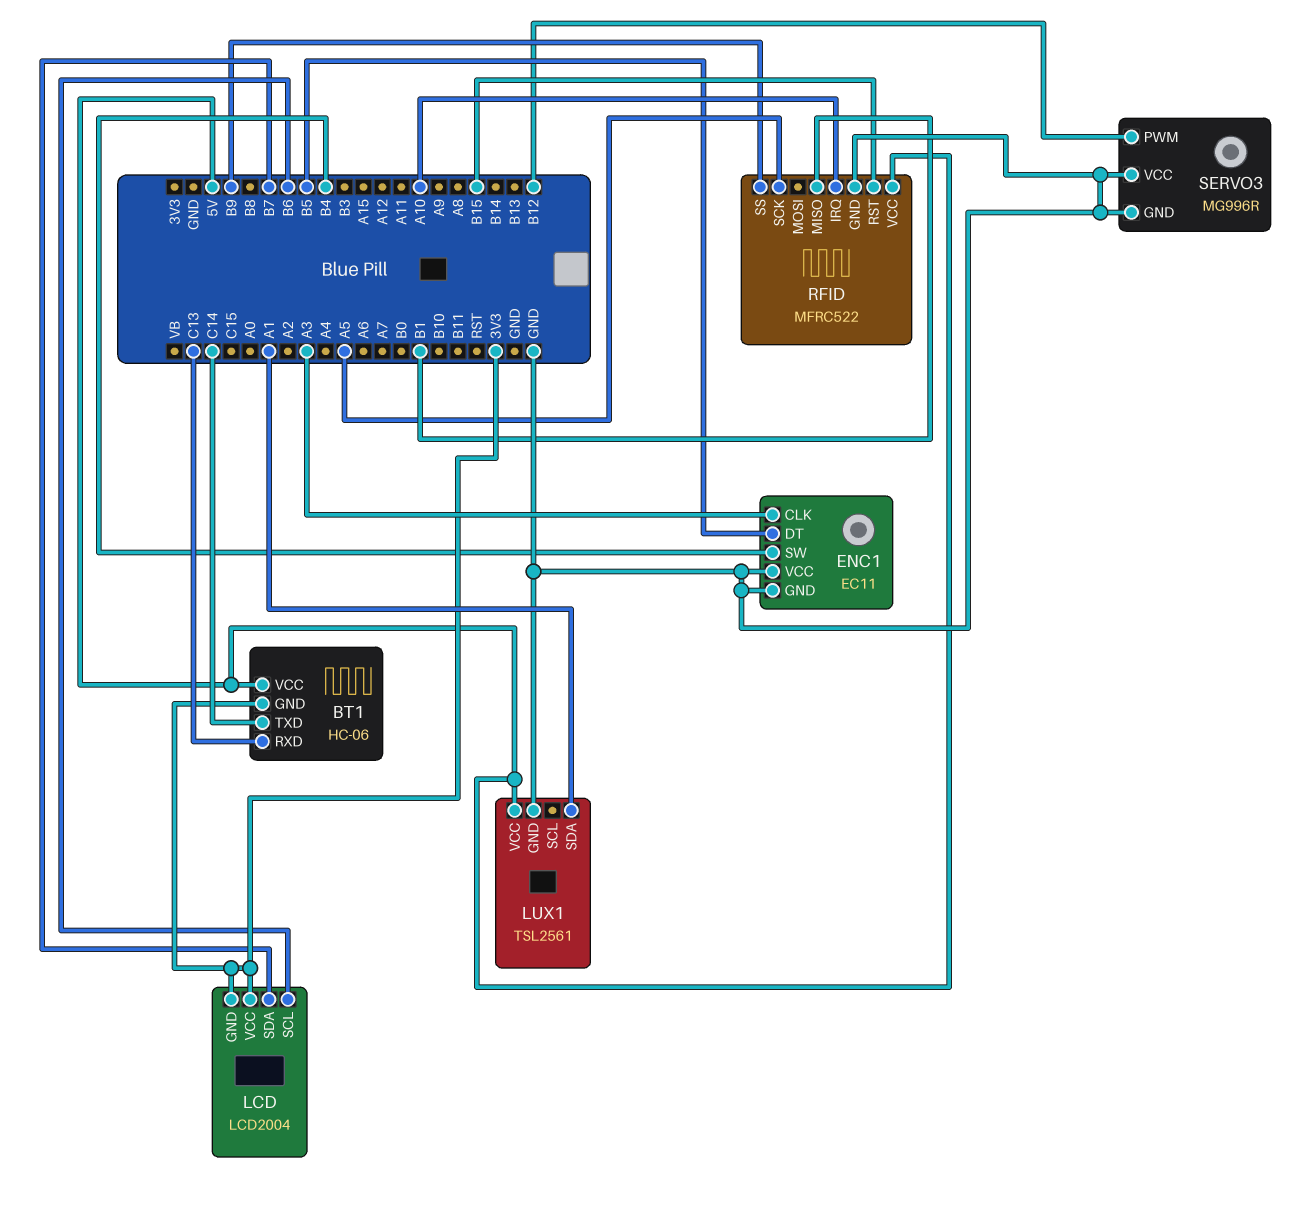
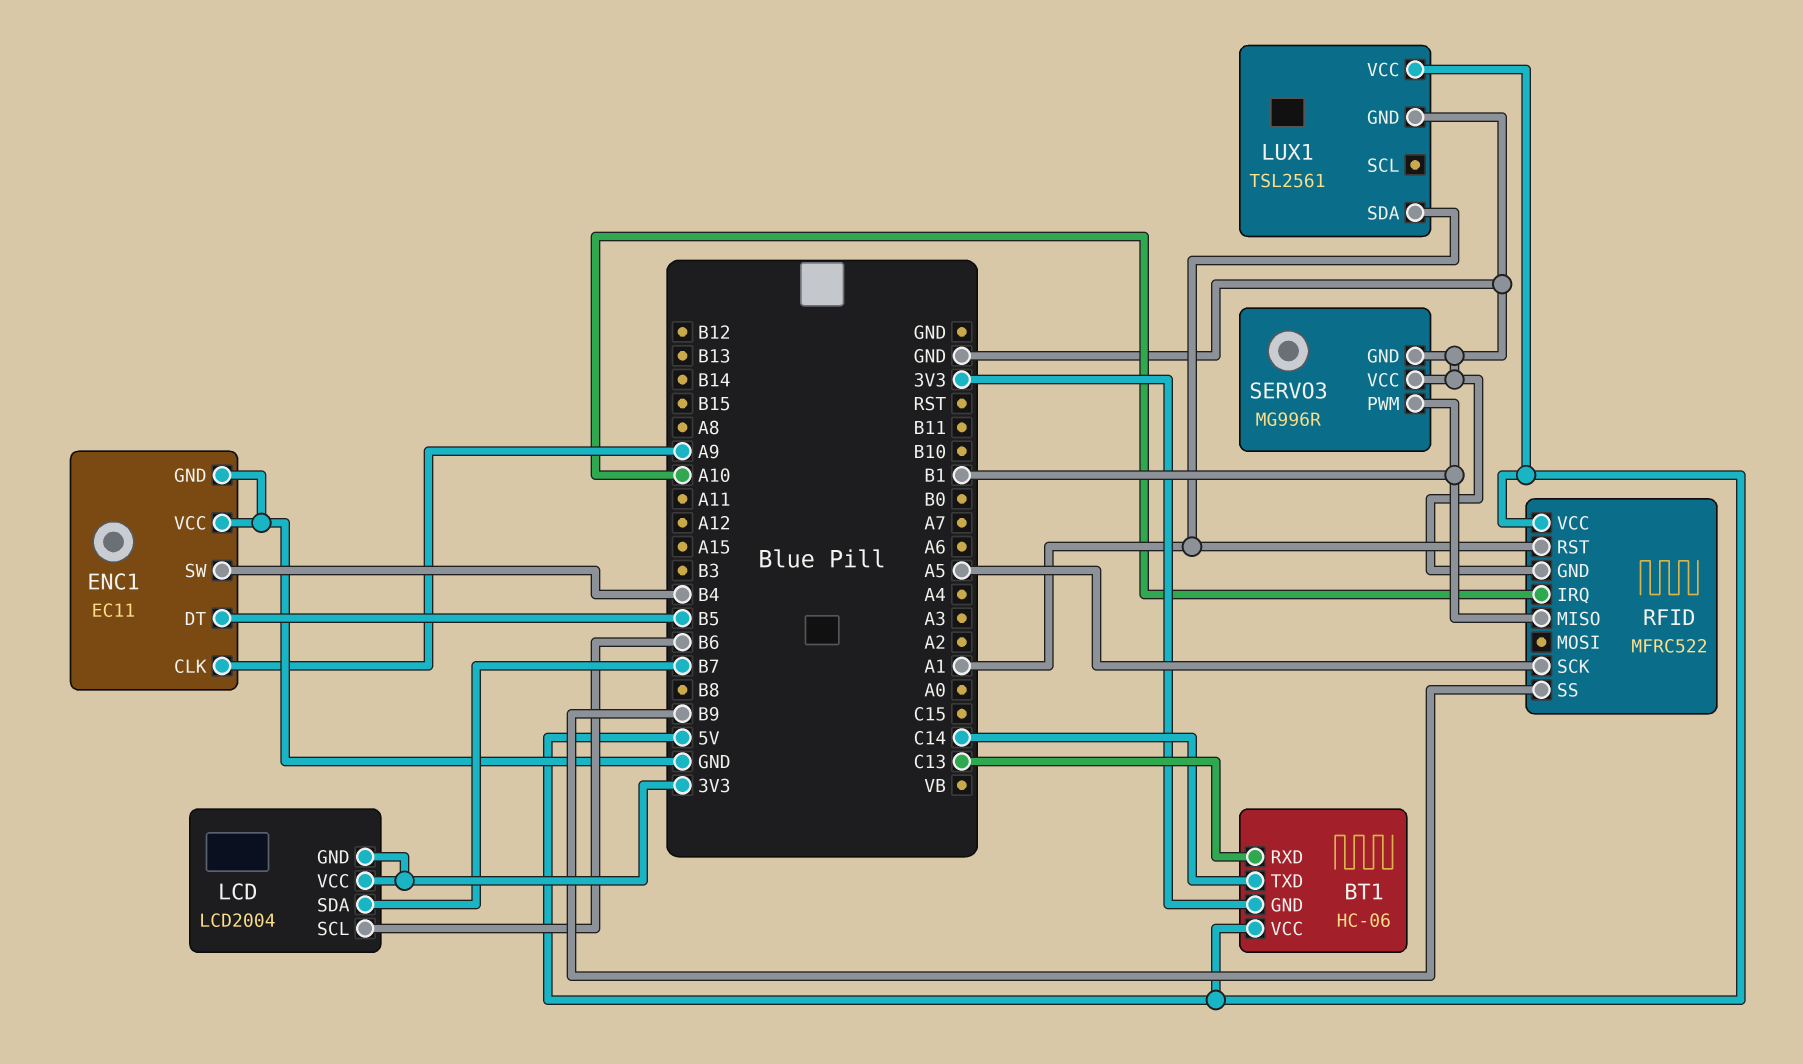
ENC1 pin CLK: A3 -> A9
RFID pin RST: B15 -> A1
SERVO3 pin PWM: B12 -> B1

